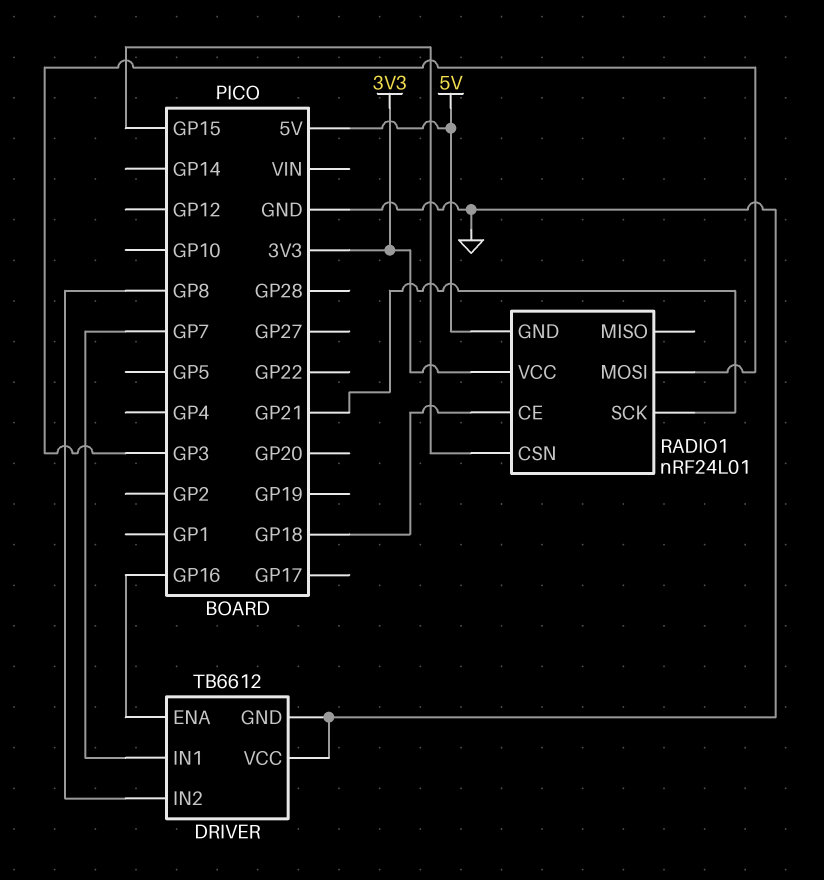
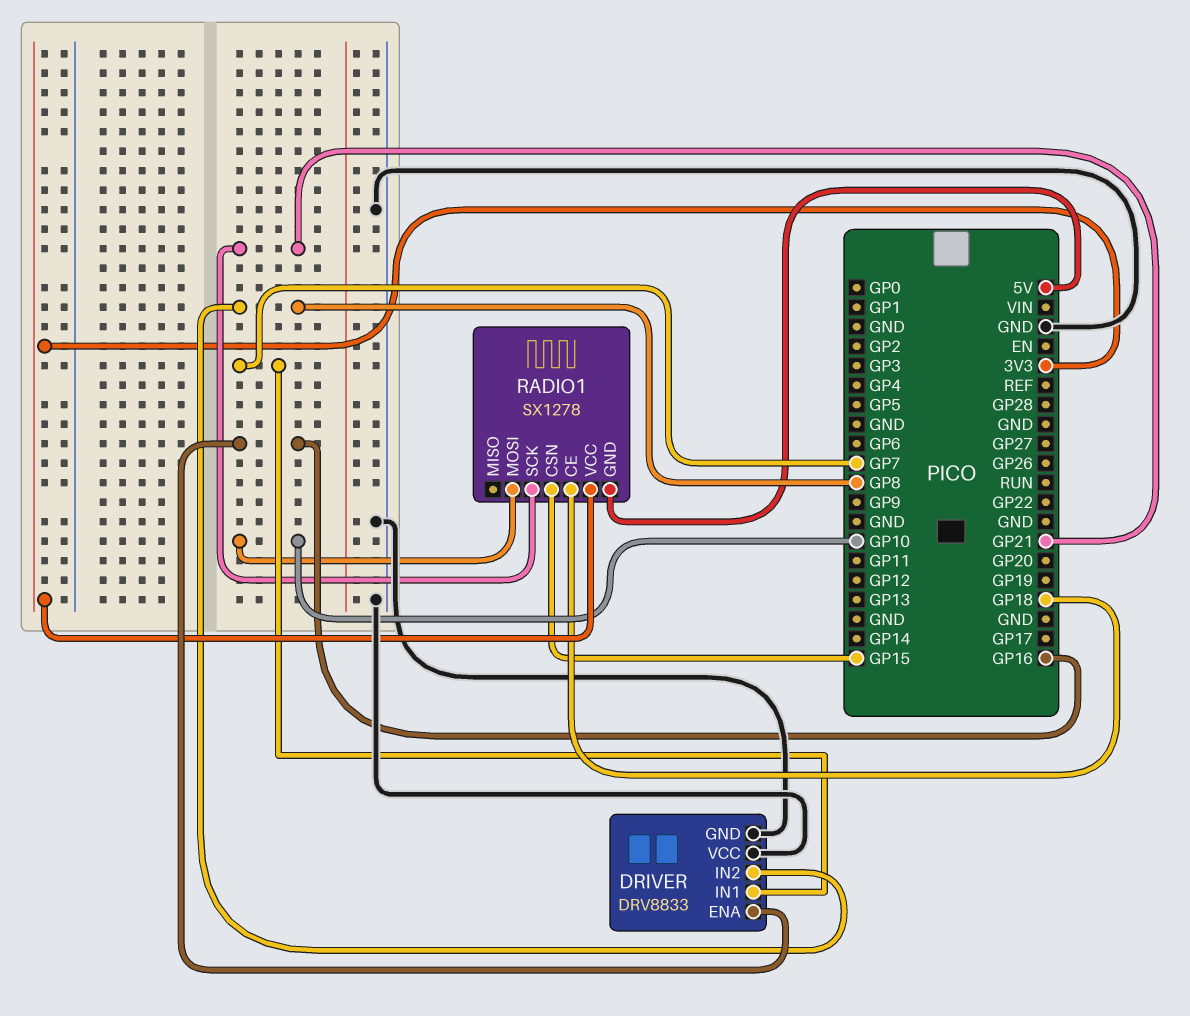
DRIVER: TB6612 -> DRV8833
RADIO1: nRF24L01 -> SX1278
RADIO1 pin MOSI: GP3 -> GP10

